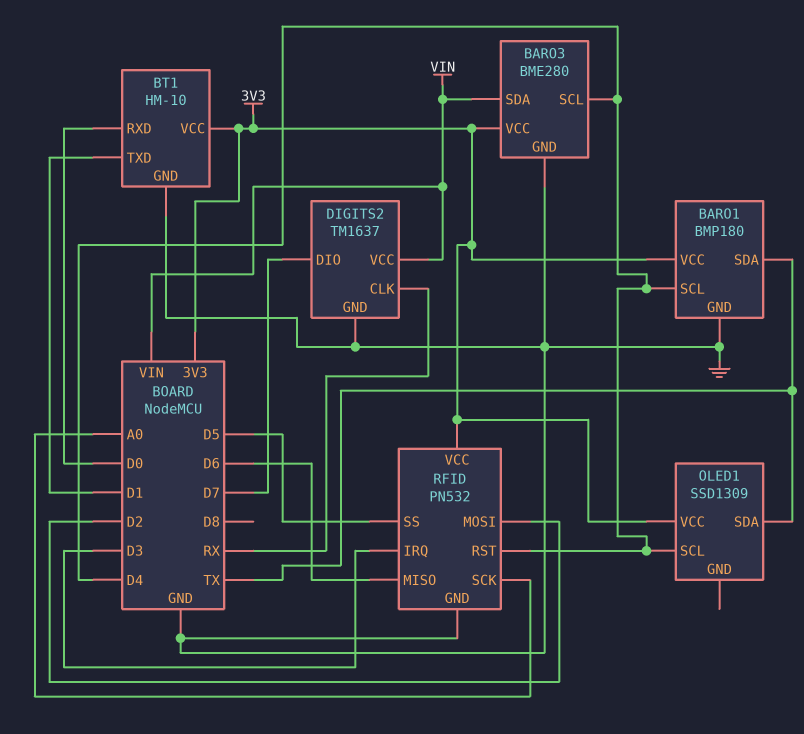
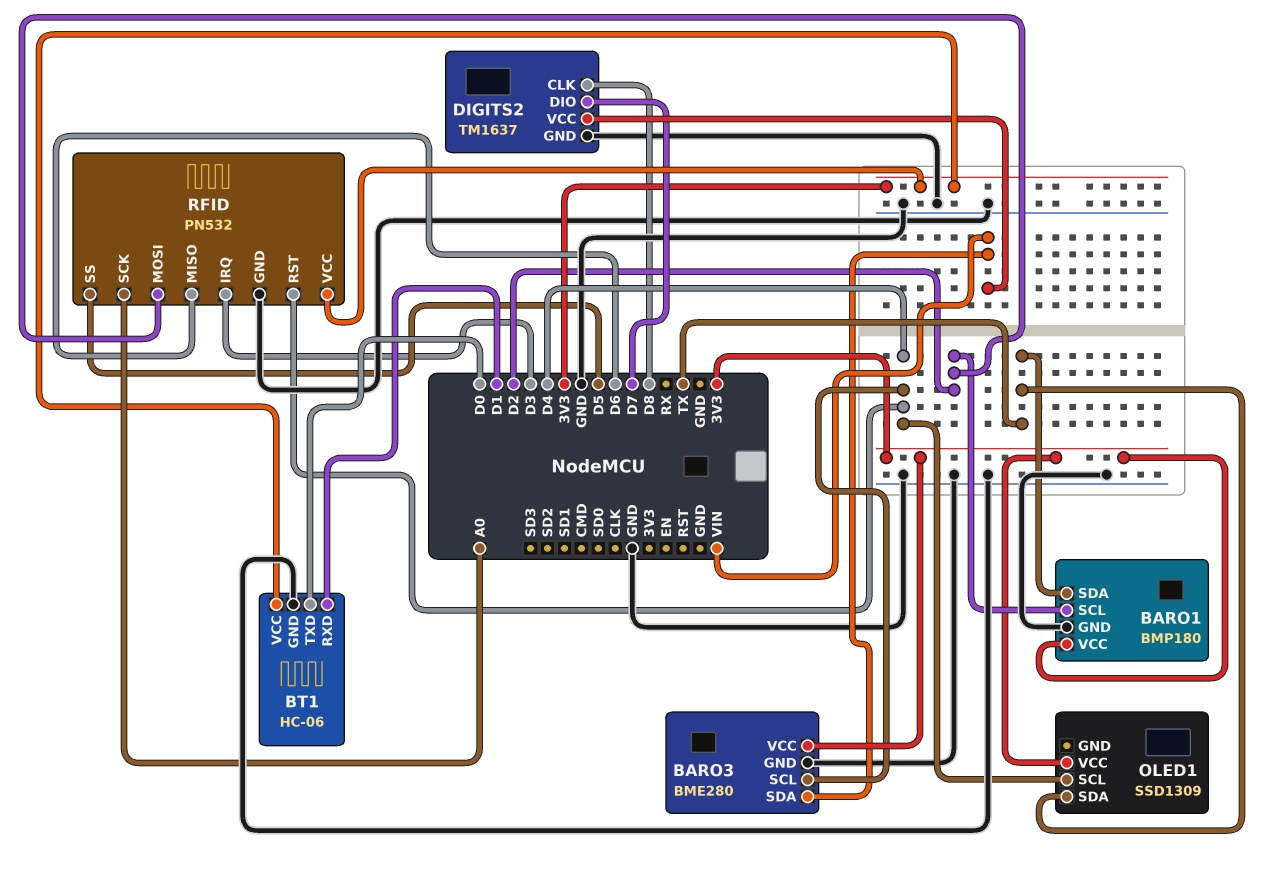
BARO1 pin SCL: D4 -> D2
BT1: HM-10 -> HC-06
BT1 pin RXD: D0 -> D1
BT1 pin TXD: D1 -> D0
DIGITS2 pin CLK: RX -> D8

